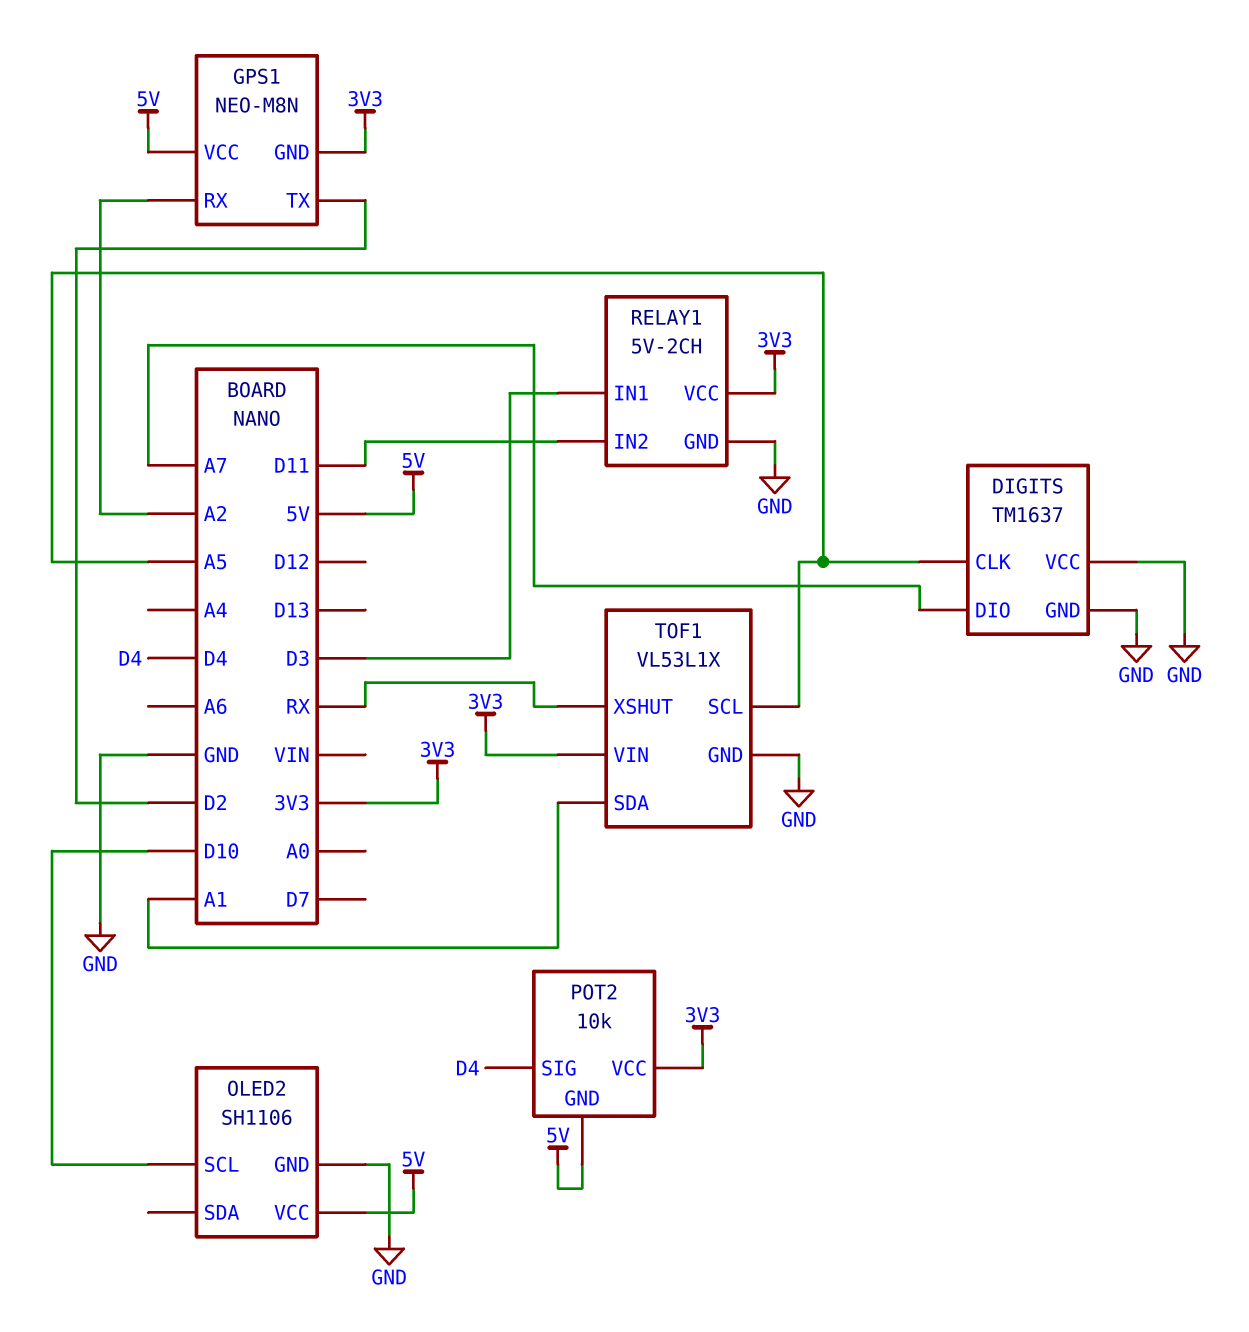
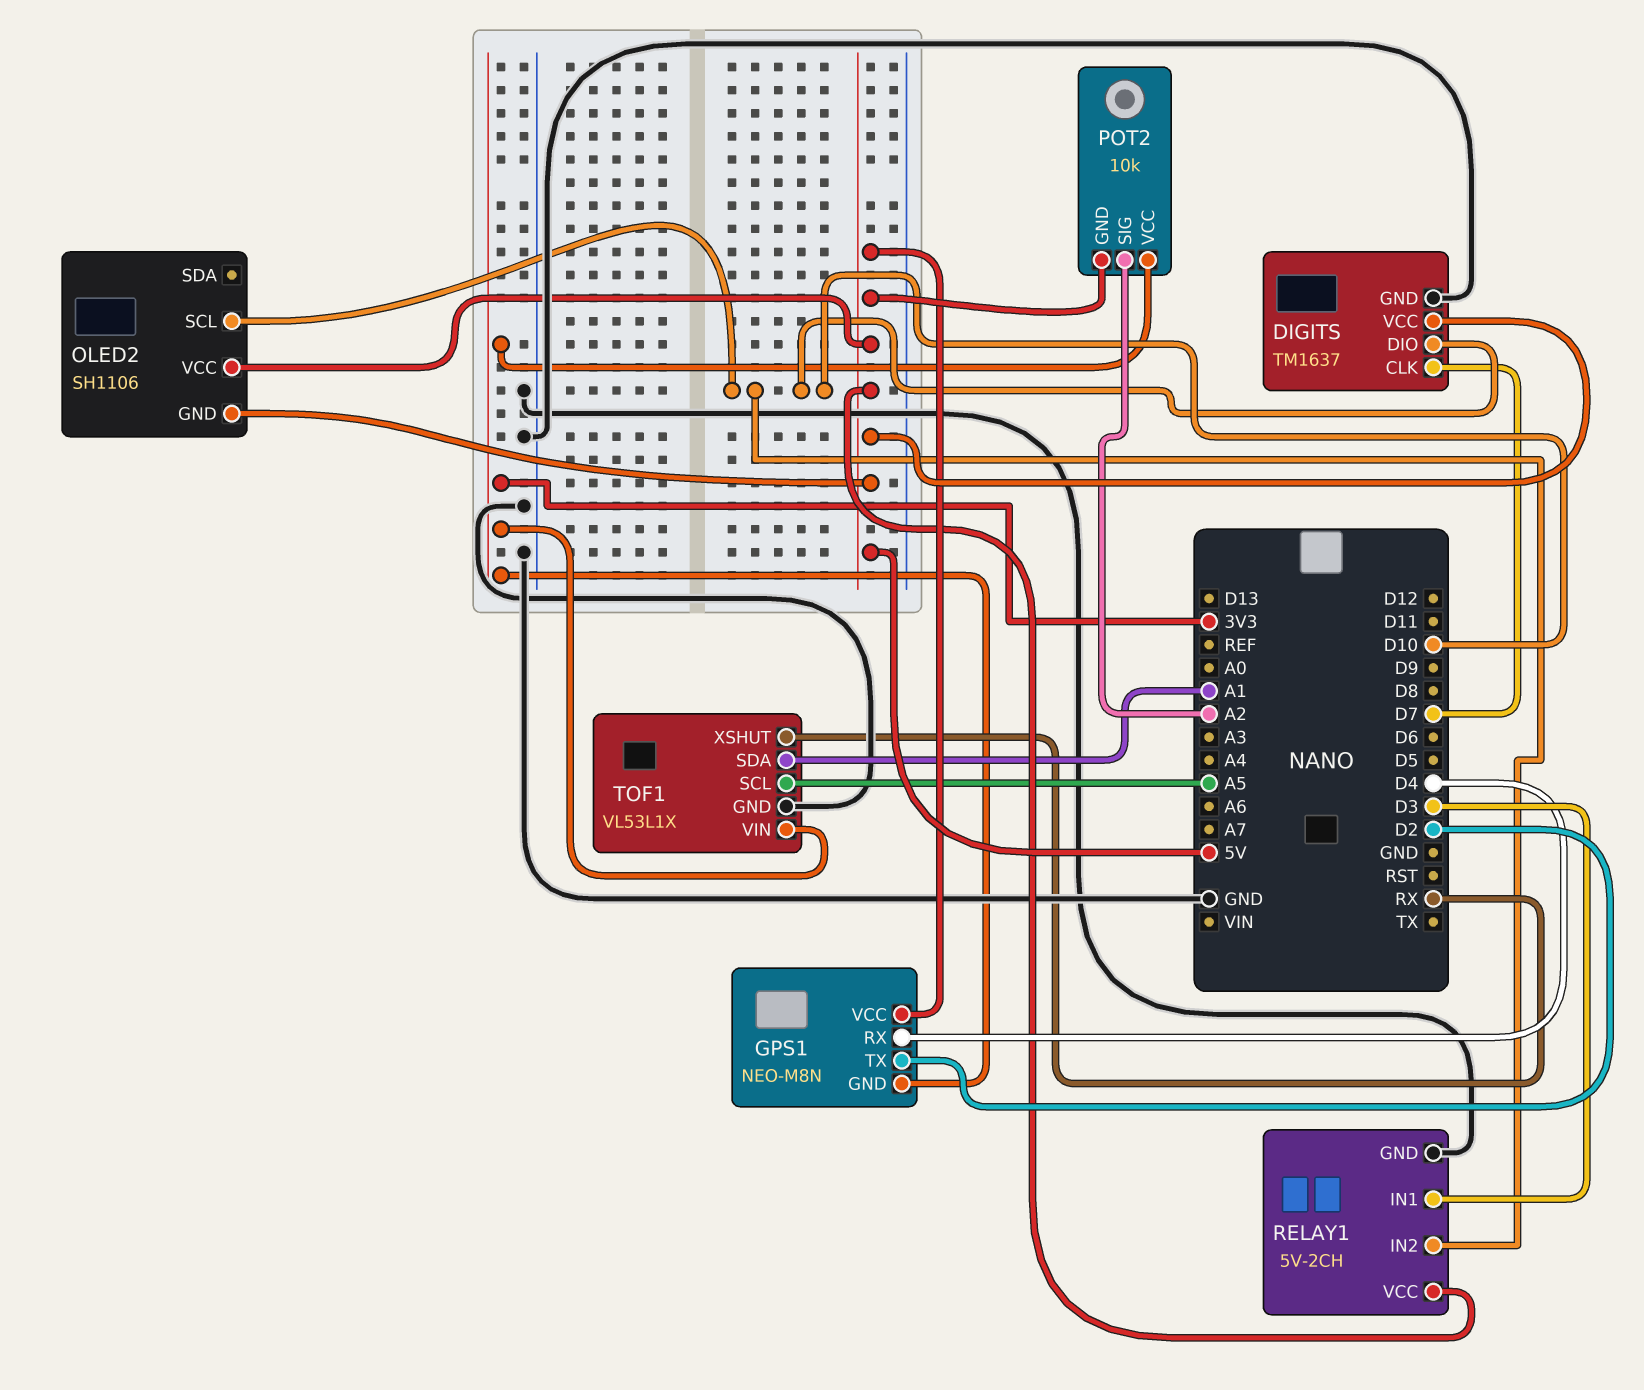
DIGITS pin CLK: A5 -> D7
DIGITS pin DIO: A7 -> D10
DIGITS pin VCC: GND -> 5V
GPS1 pin RX: A2 -> D4
OLED2 pin GND: GND -> 5V
POT2 pin SIG: D4 -> A2
RELAY1 pin IN2: D11 -> D10
RELAY1 pin VCC: 3V3 -> 5V

